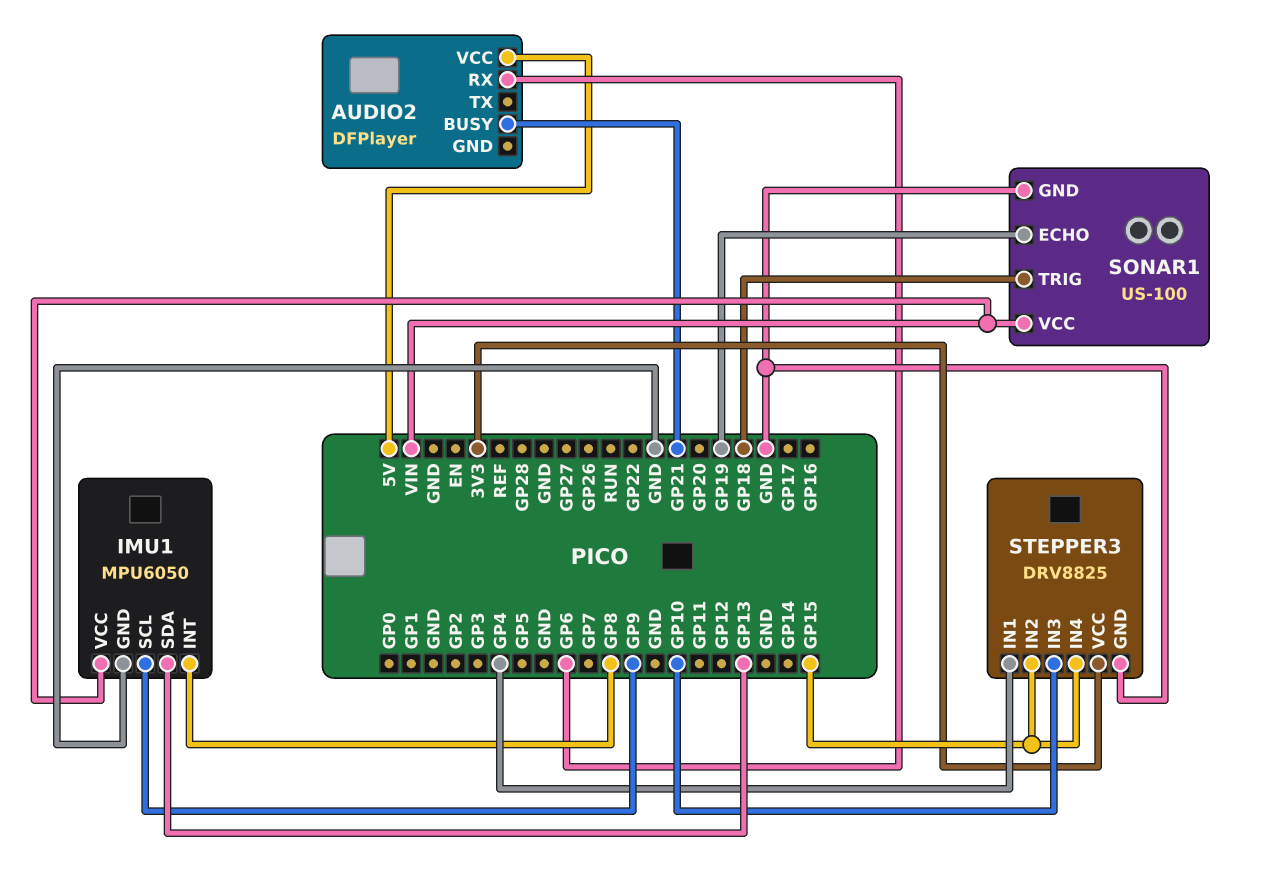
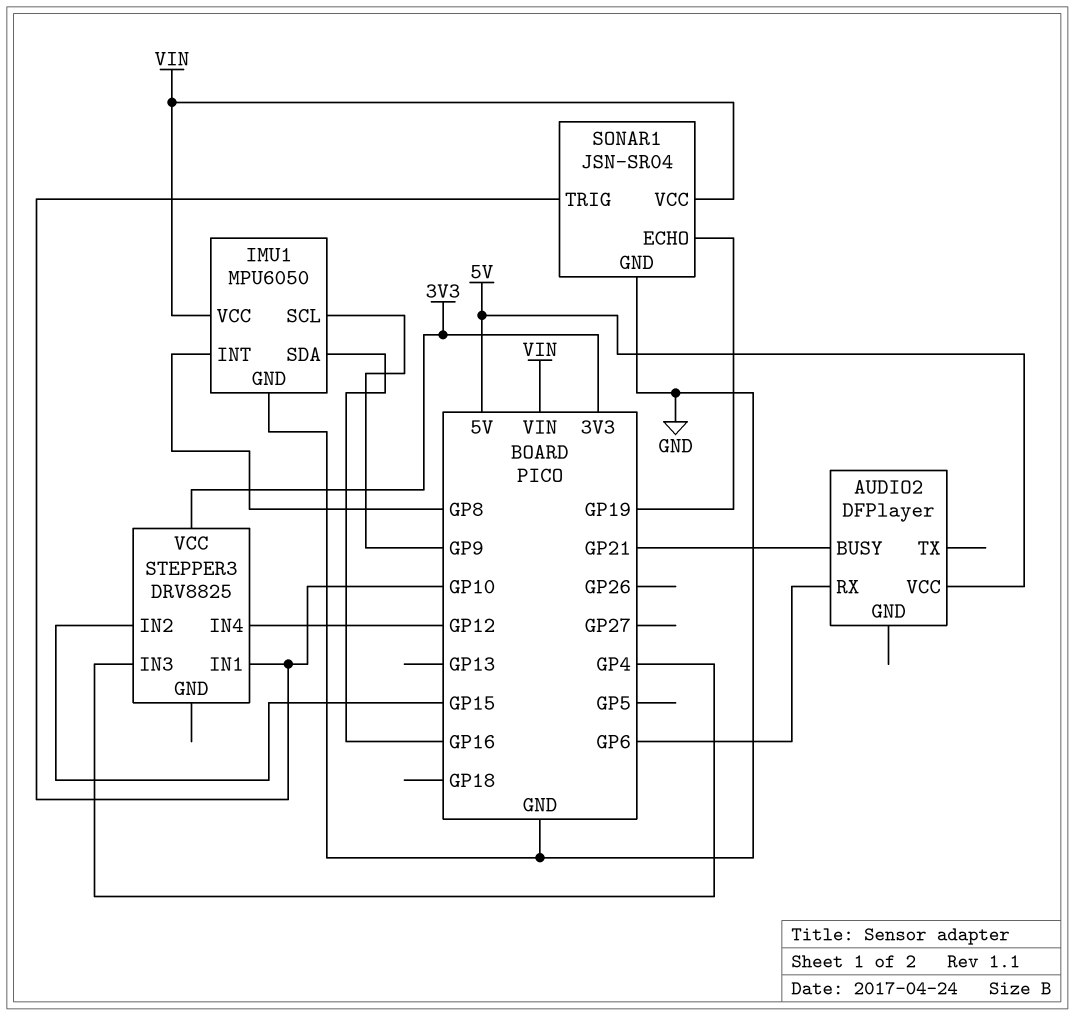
IMU1 pin SDA: GP13 -> GP16
SONAR1: US-100 -> JSN-SR04
SONAR1 pin TRIG: GP18 -> GP10
STEPPER3 pin GND: GND -> none
STEPPER3 pin IN1: GP4 -> GP10
STEPPER3 pin IN3: GP10 -> GP4
STEPPER3 pin IN4: GP15 -> GP12

